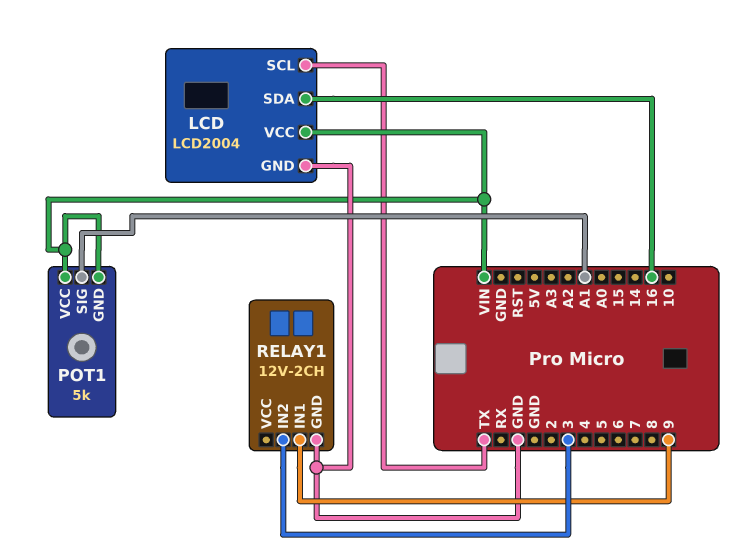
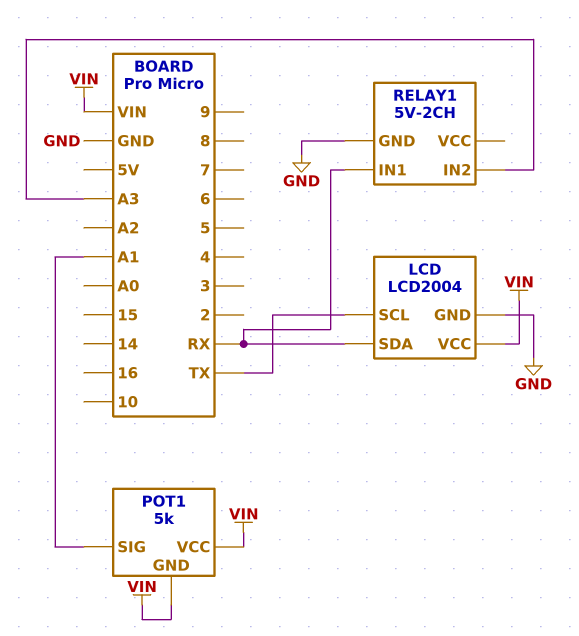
LCD pin SDA: 16 -> RX
RELAY1: 12V-2CH -> 5V-2CH
RELAY1 pin IN1: 9 -> RX
RELAY1 pin IN2: 3 -> A3

